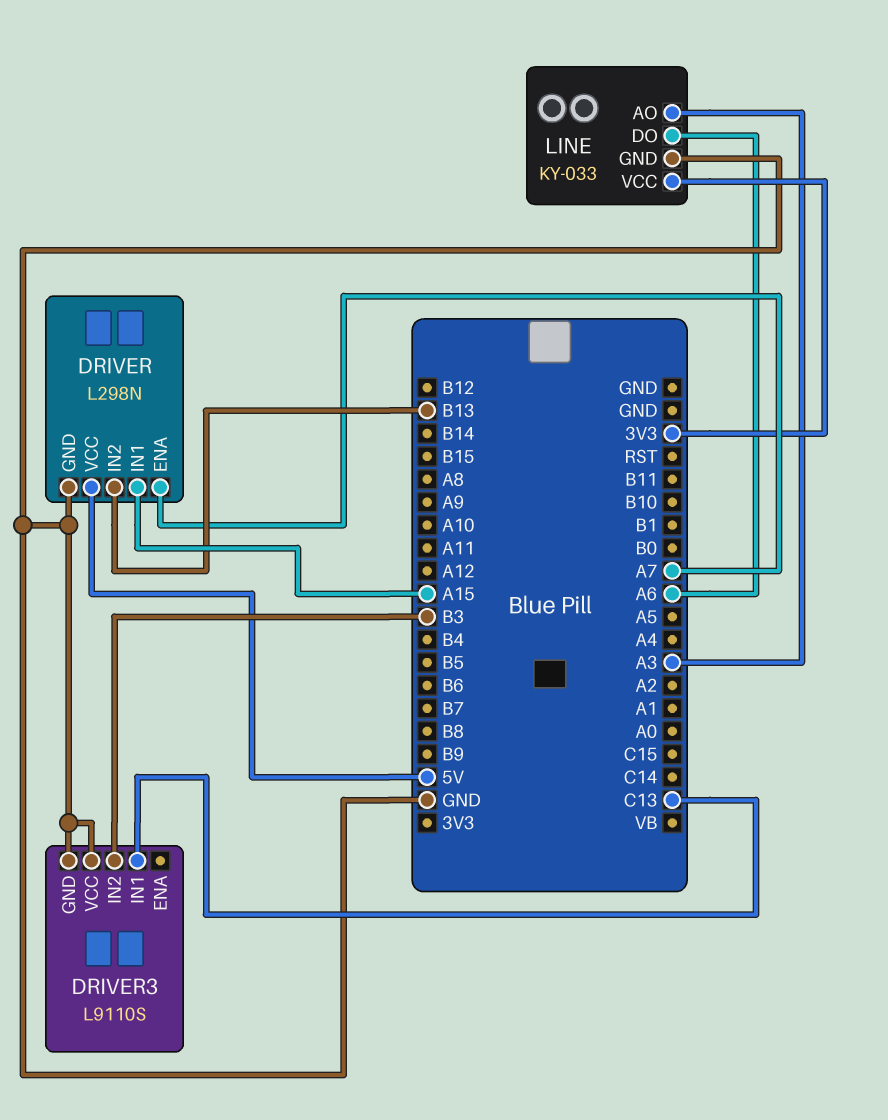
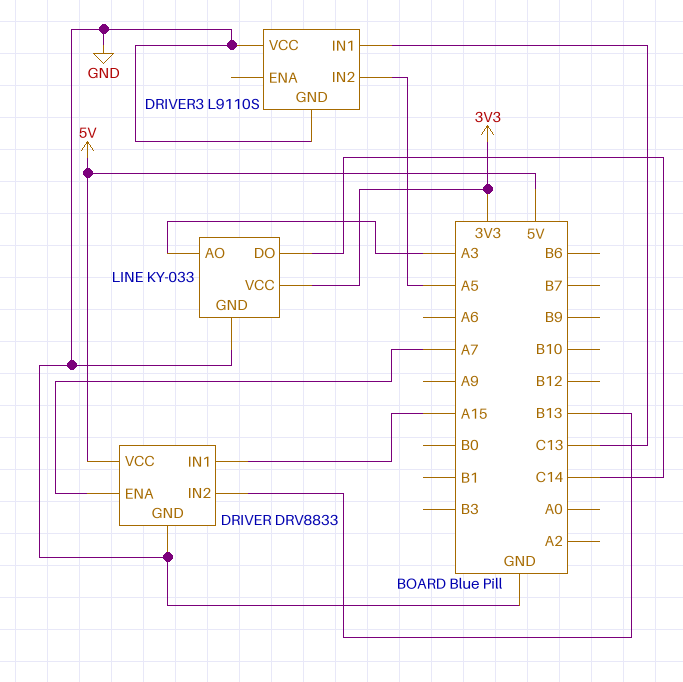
DRIVER: L298N -> DRV8833
DRIVER3 pin IN2: B3 -> A5
LINE pin DO: A6 -> C14

